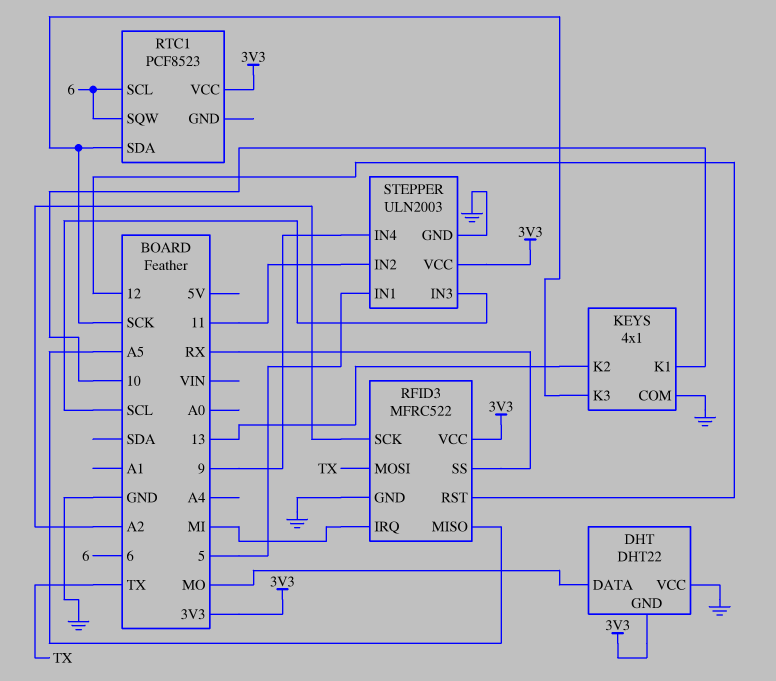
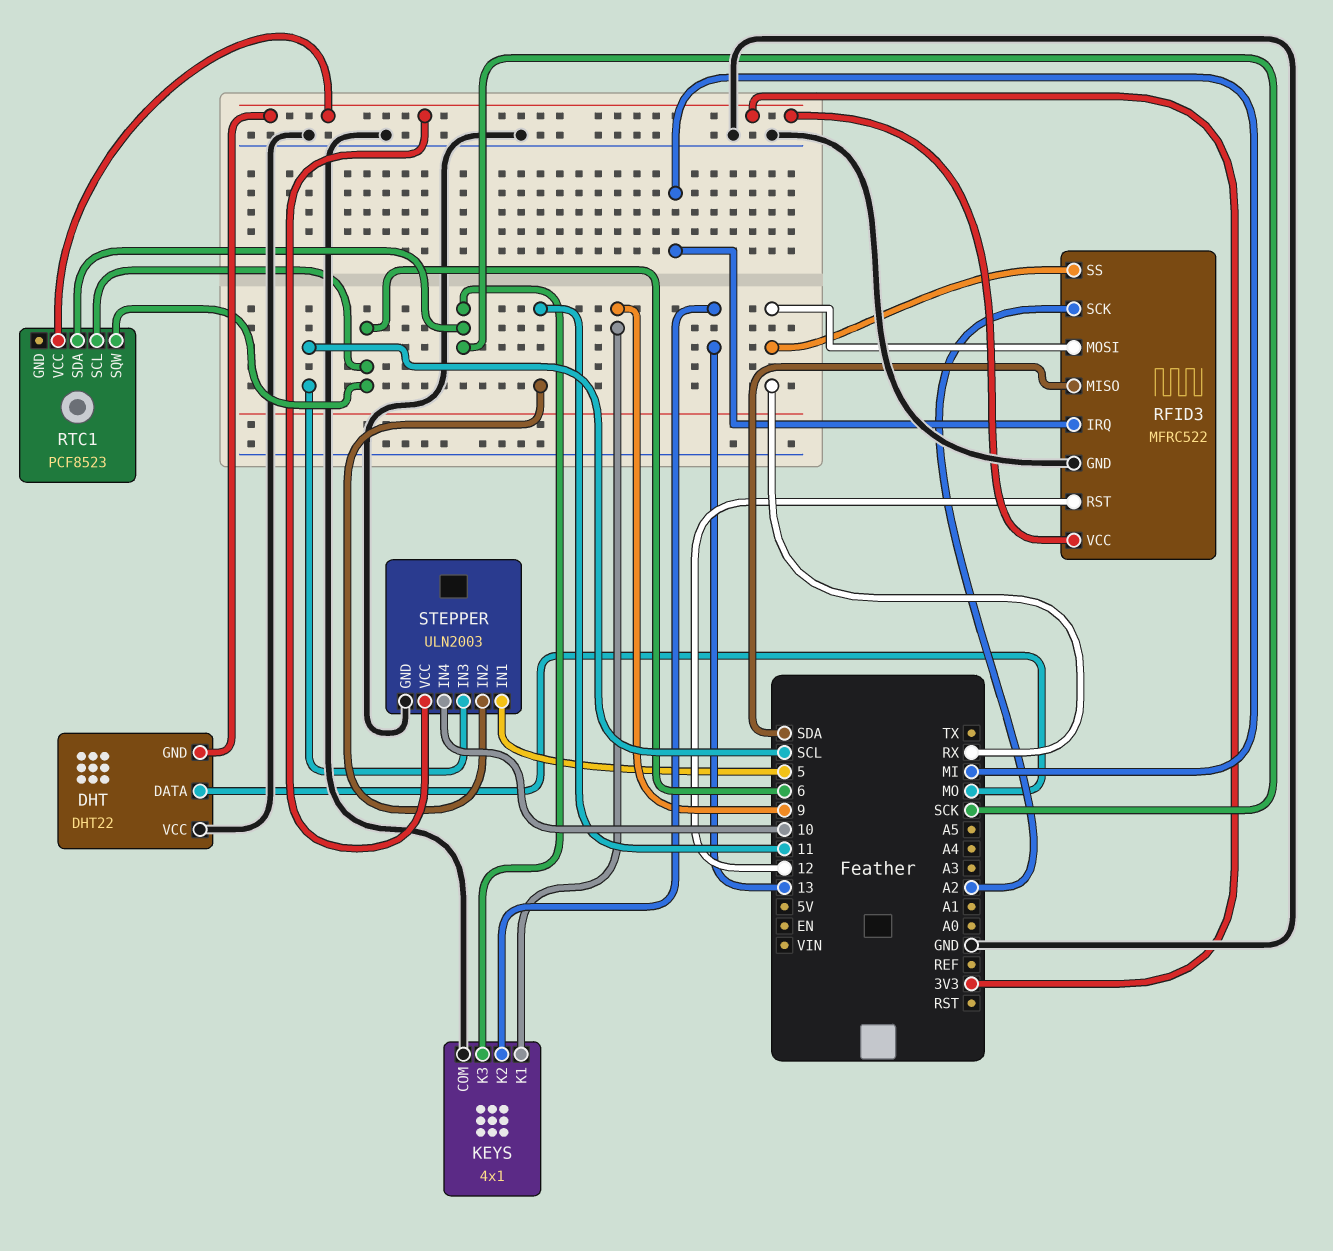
KEYS pin K1: 10 -> 9
RFID3 pin MISO: A5 -> SDA
RFID3 pin MOSI: TX -> RX
STEPPER pin IN4: 9 -> 10

